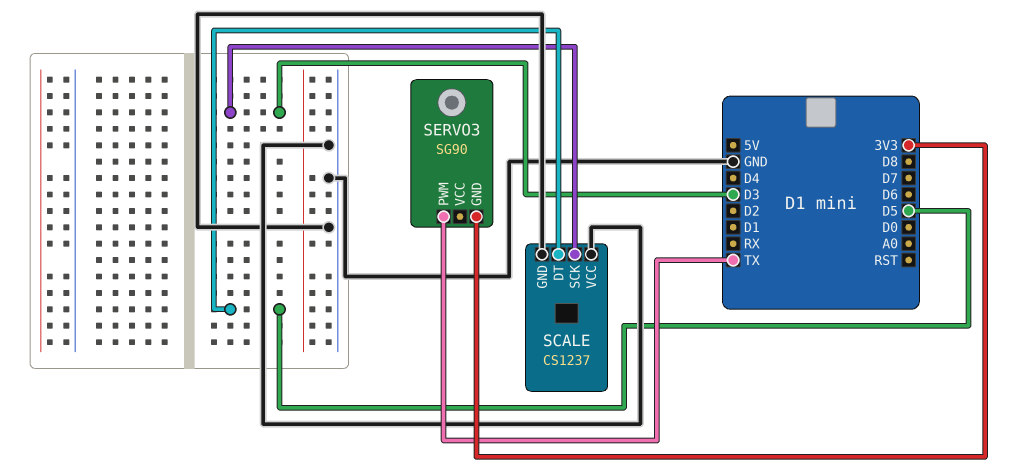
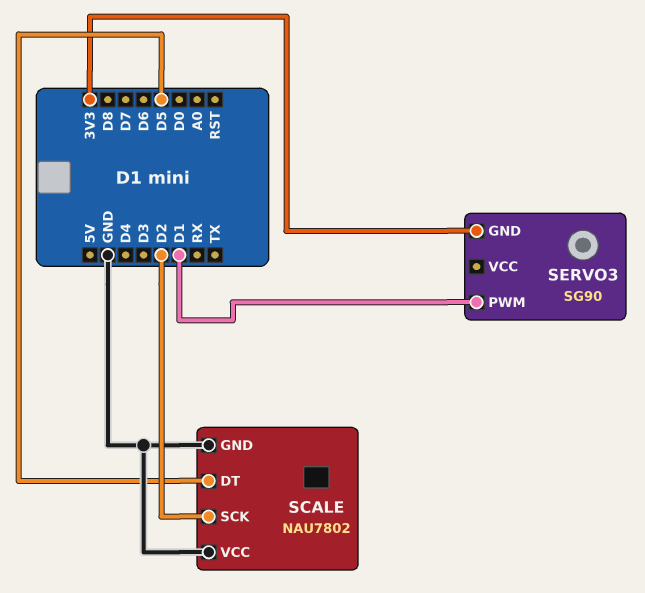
SCALE: CS1237 -> NAU7802
SCALE pin SCK: D3 -> D2
SERVO3 pin PWM: TX -> D1

